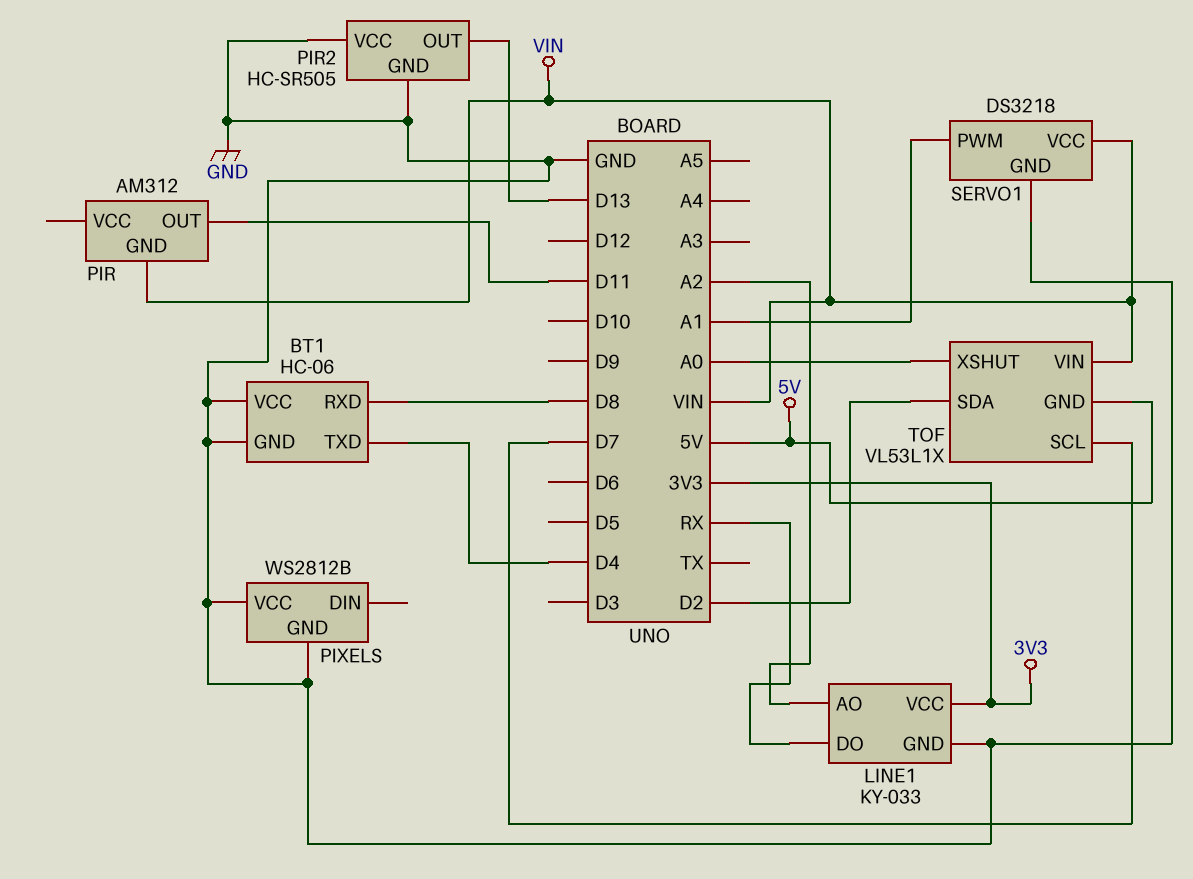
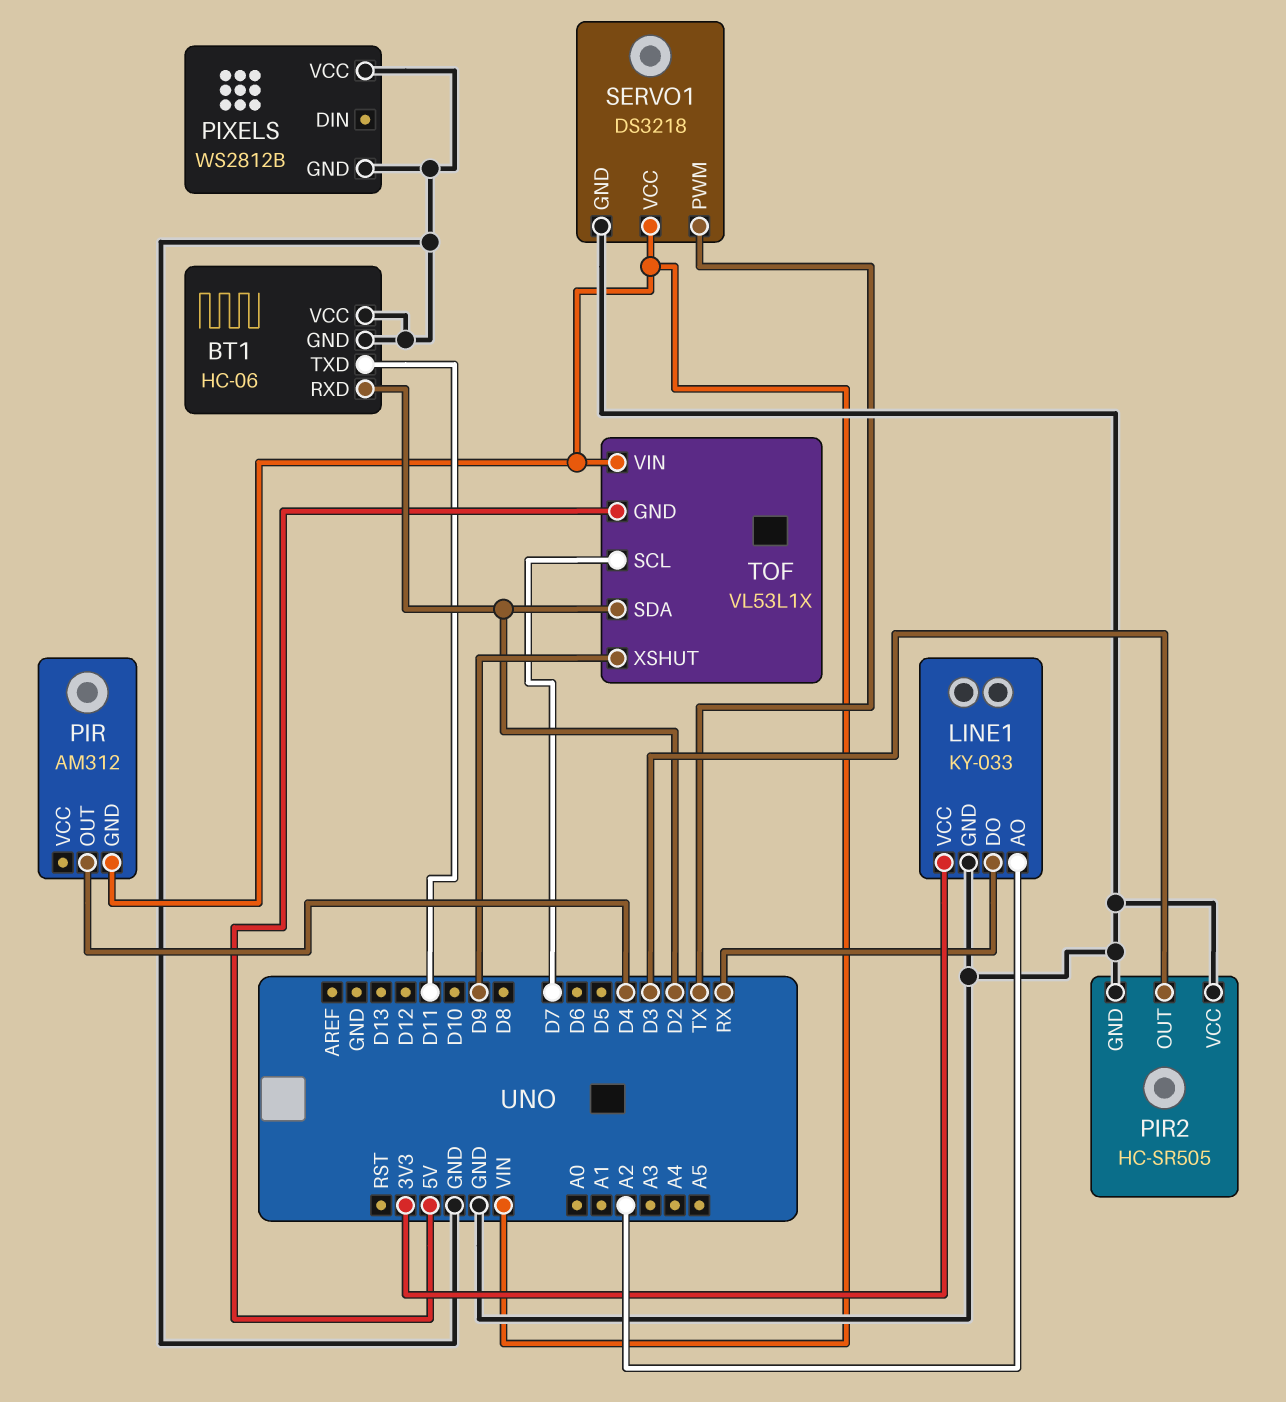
BT1 pin RXD: D8 -> D2
BT1 pin TXD: D4 -> D11
PIR pin OUT: D11 -> D4
PIR2 pin OUT: D13 -> D3
SERVO1 pin PWM: A1 -> TX
TOF pin XSHUT: A0 -> D9

